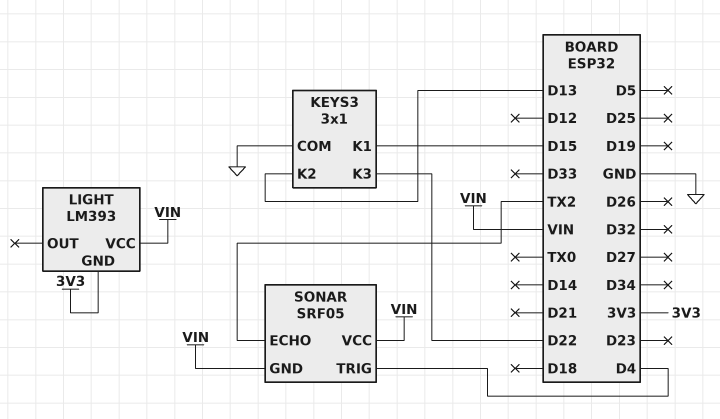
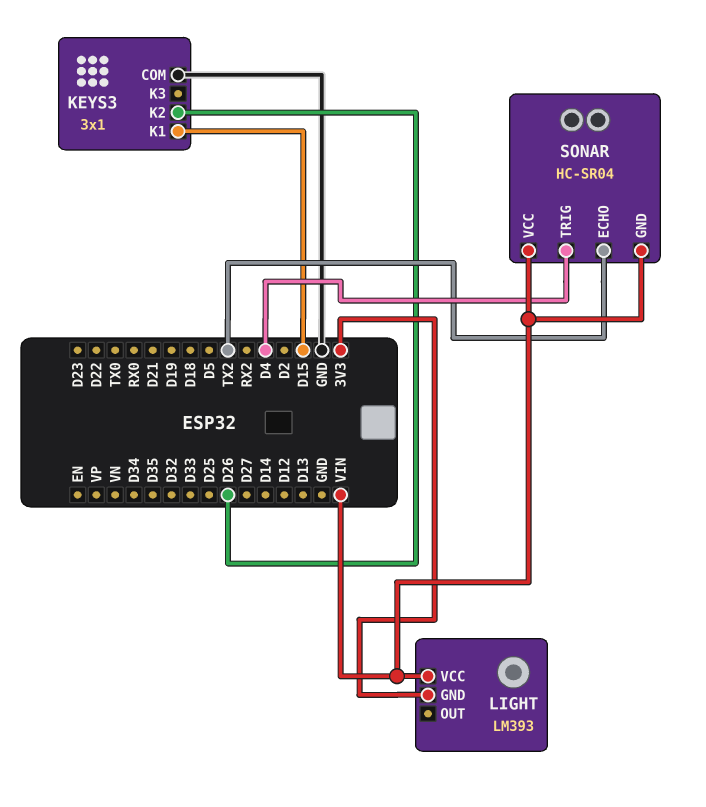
KEYS3 pin K2: D13 -> D26
KEYS3 pin K3: D22 -> none
SONAR: SRF05 -> HC-SR04

